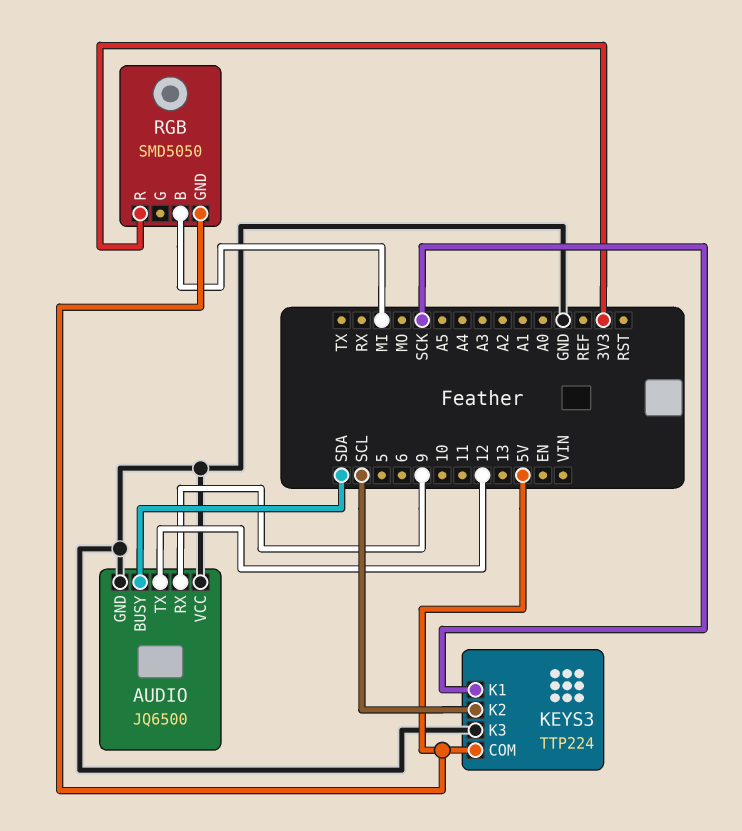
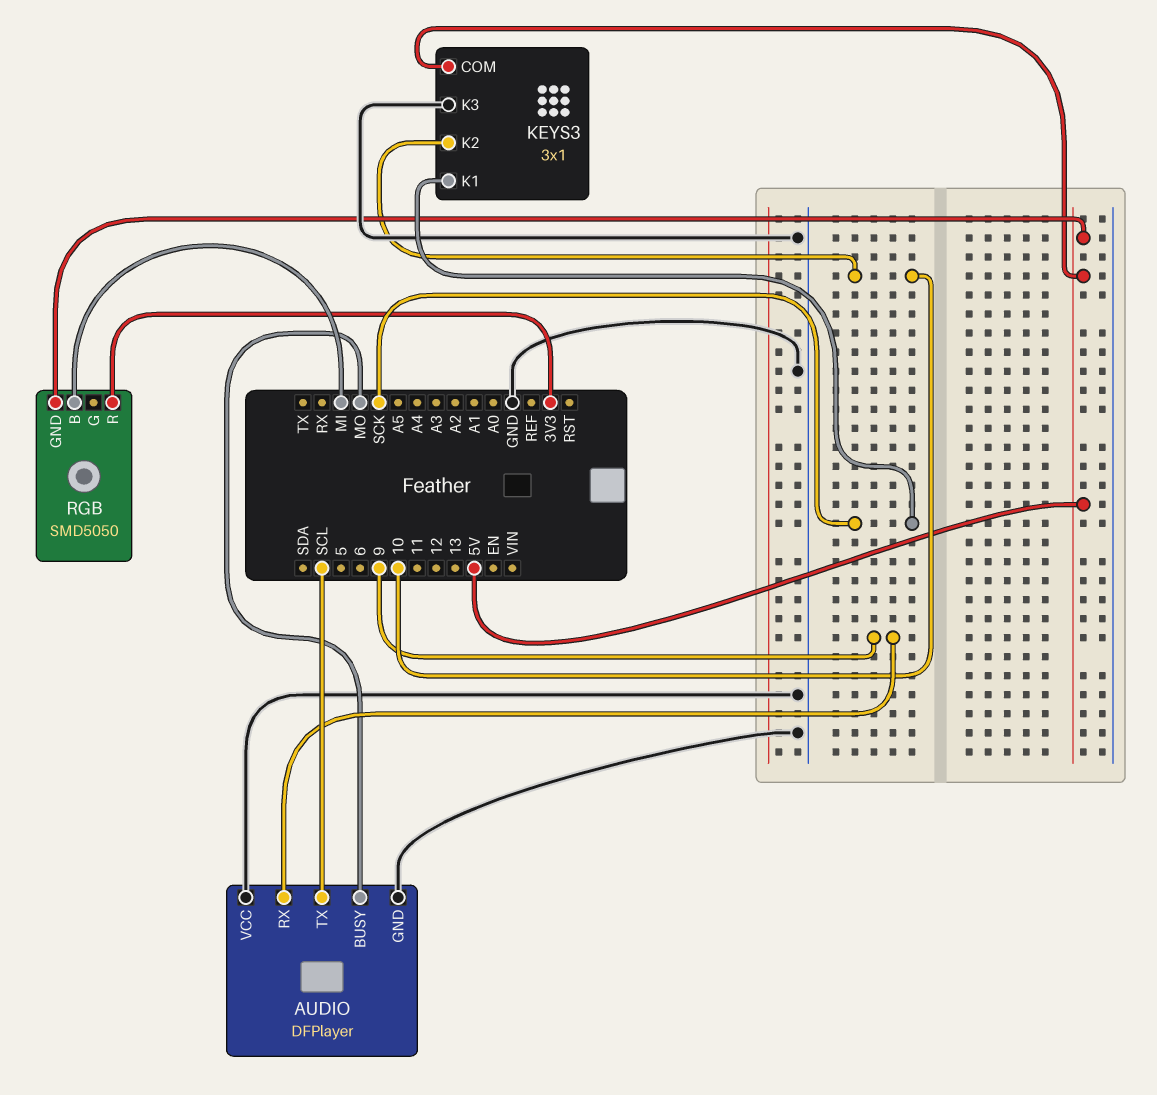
AUDIO: JQ6500 -> DFPlayer
AUDIO pin BUSY: SDA -> MO
AUDIO pin TX: 12 -> SCL
KEYS3: TTP224 -> 3x1
KEYS3 pin K2: SCL -> 10

